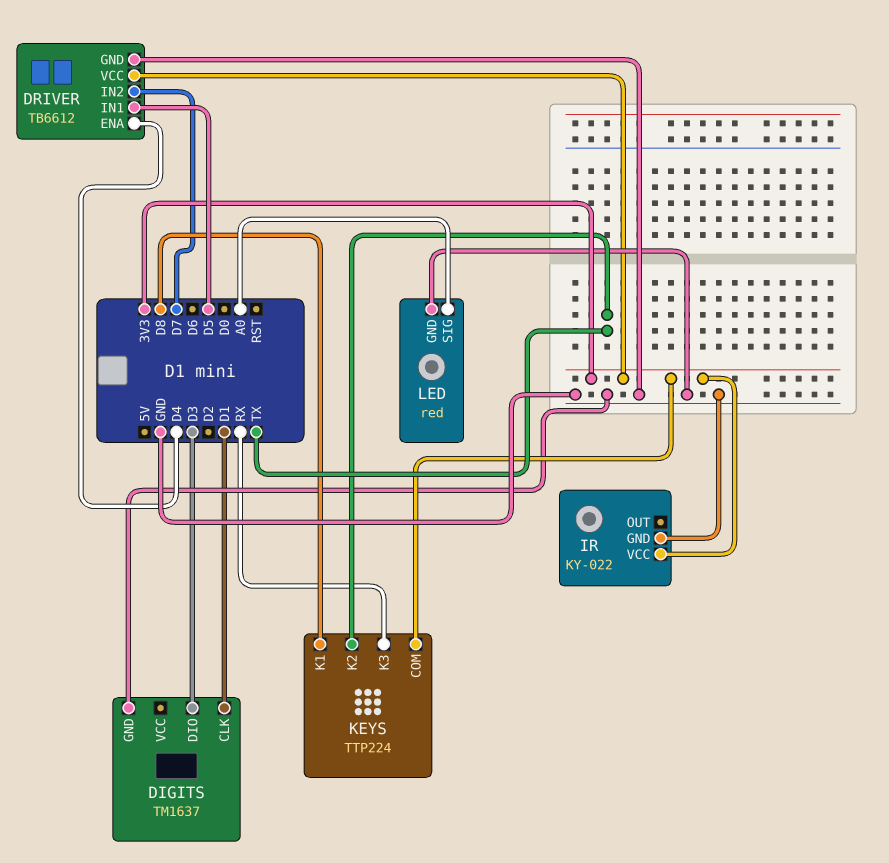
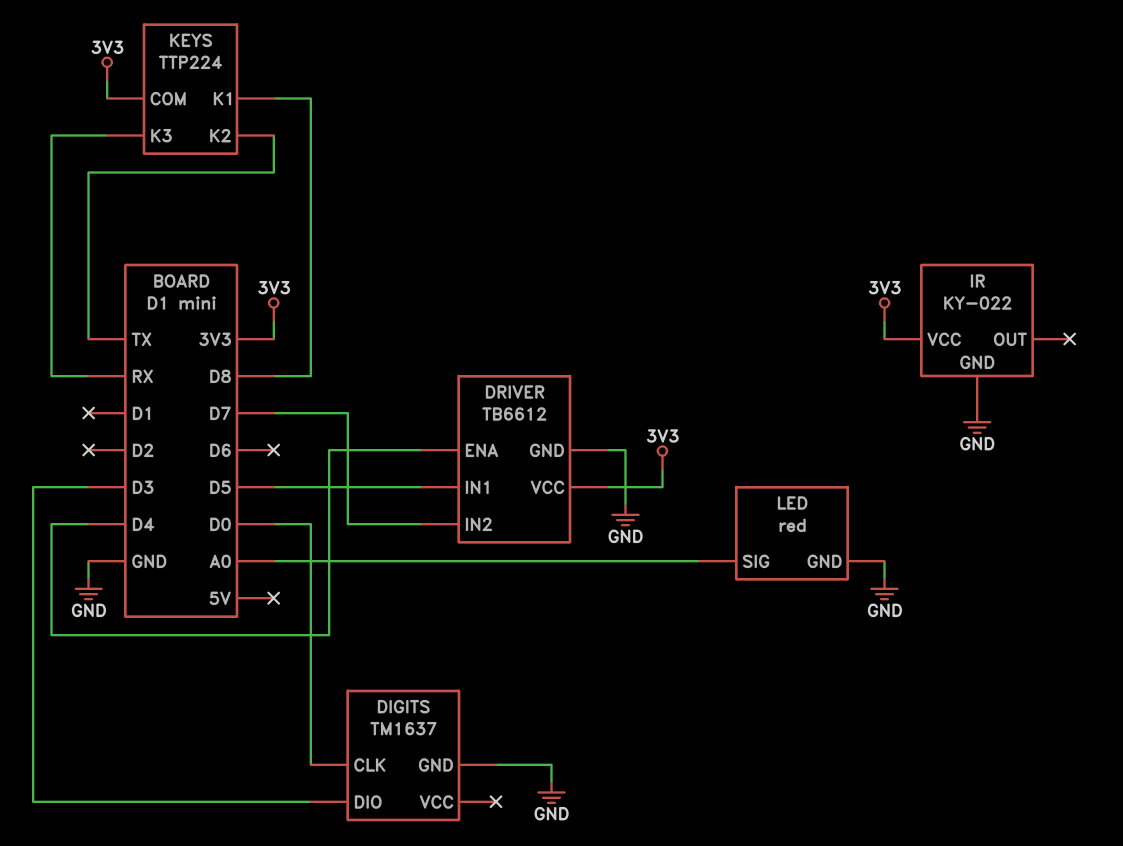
DIGITS pin CLK: D1 -> D0

